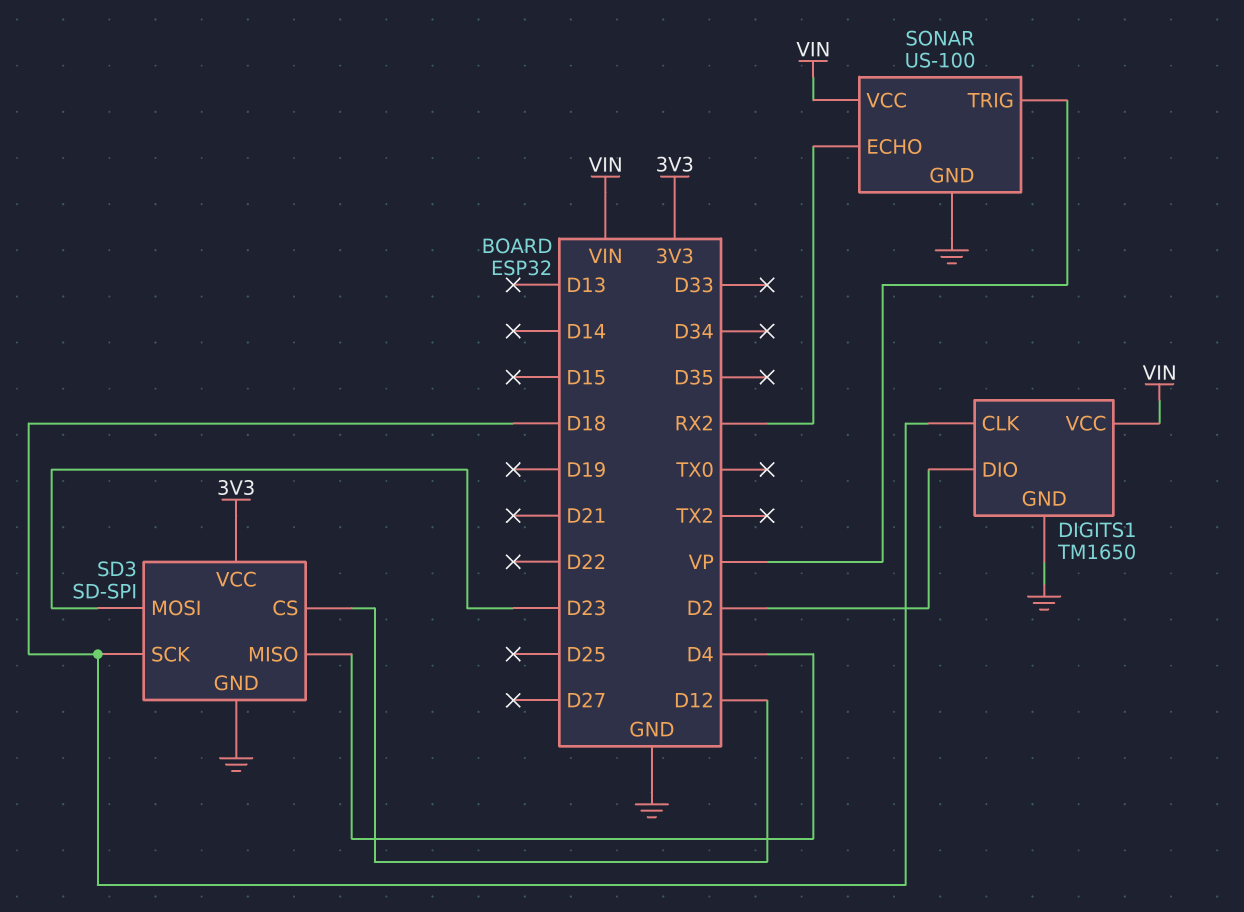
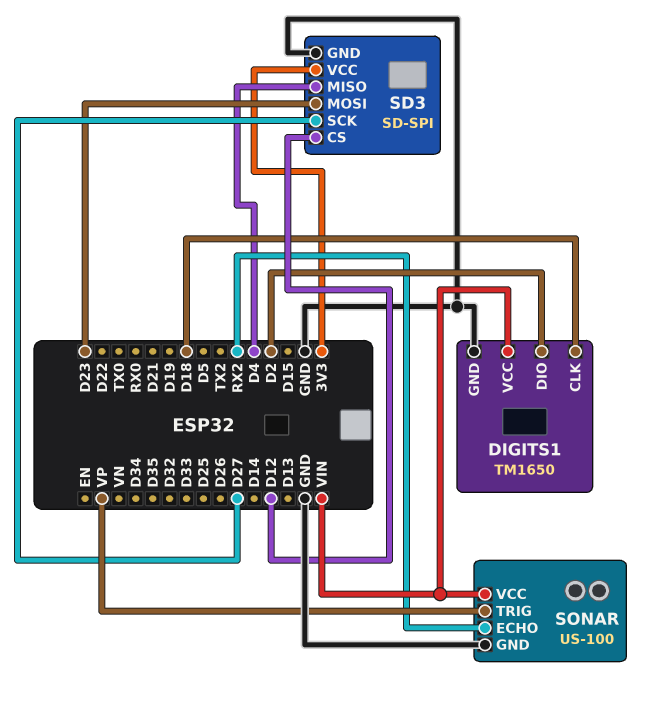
SD3 pin SCK: D18 -> D27

